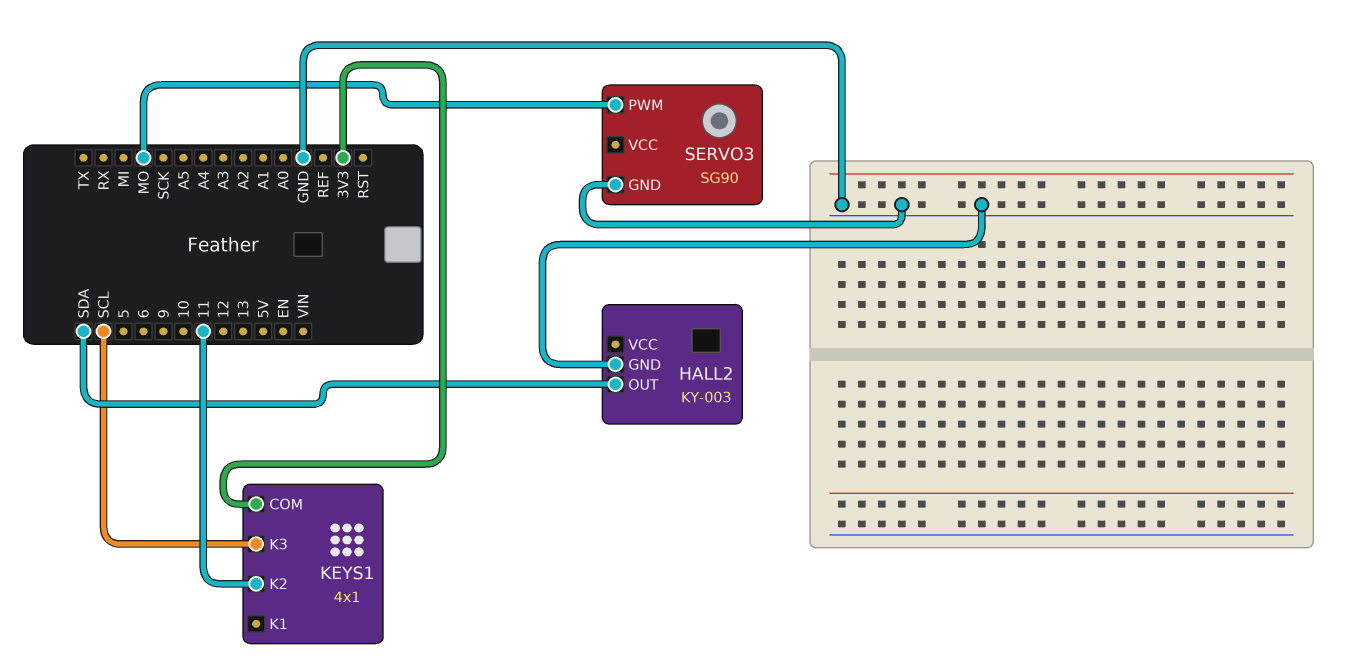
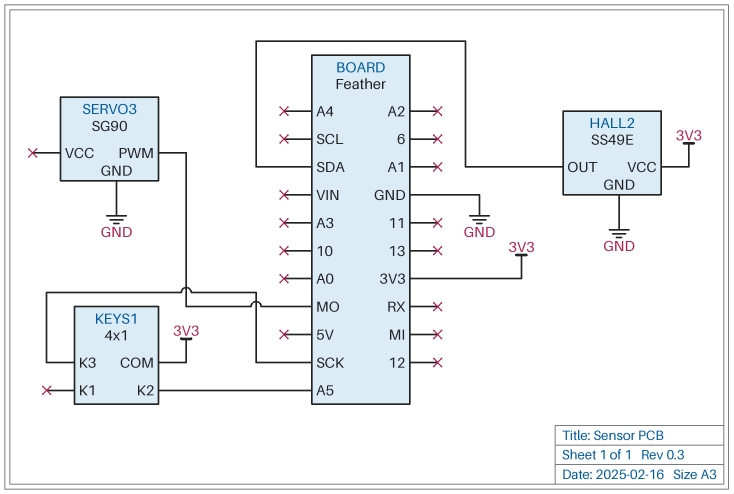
HALL2: KY-003 -> SS49E
HALL2 pin VCC: none -> 3V3
KEYS1 pin K2: 11 -> A5
KEYS1 pin K3: SCL -> SCK

